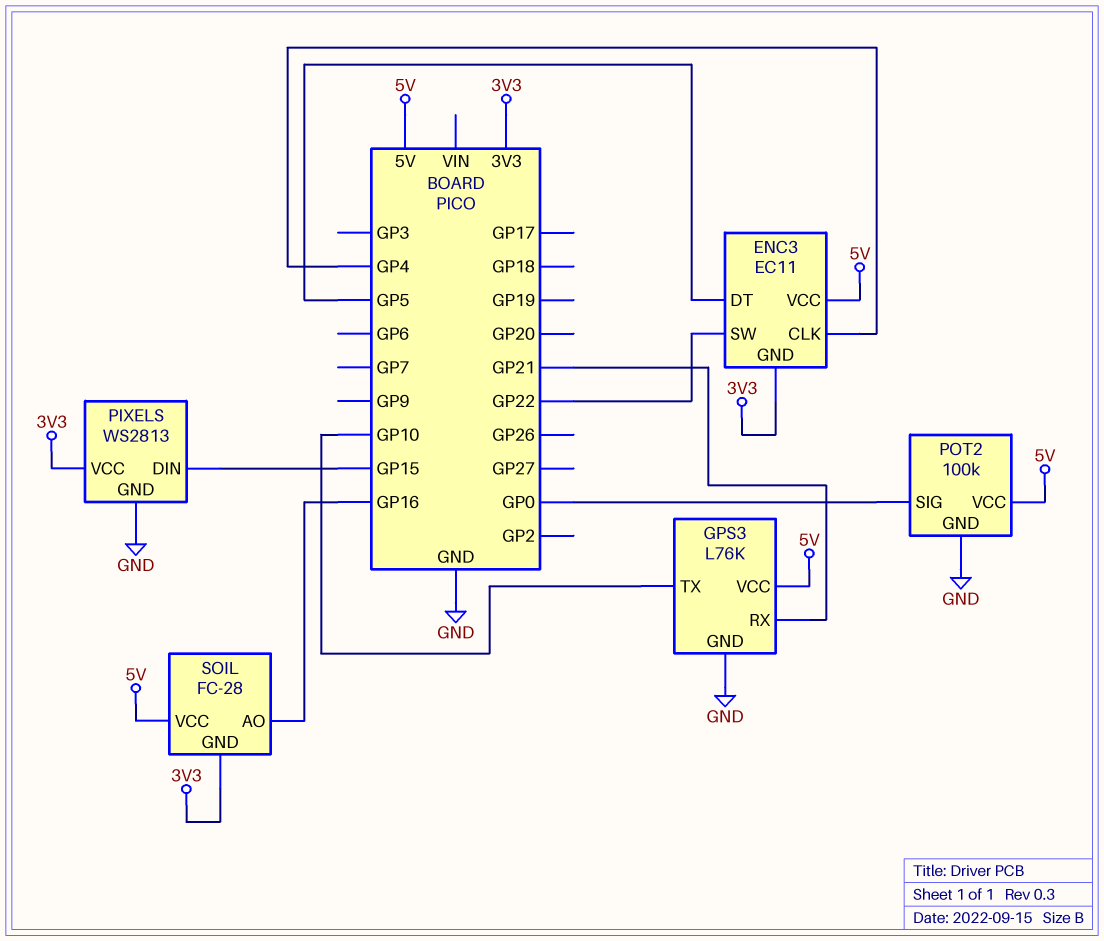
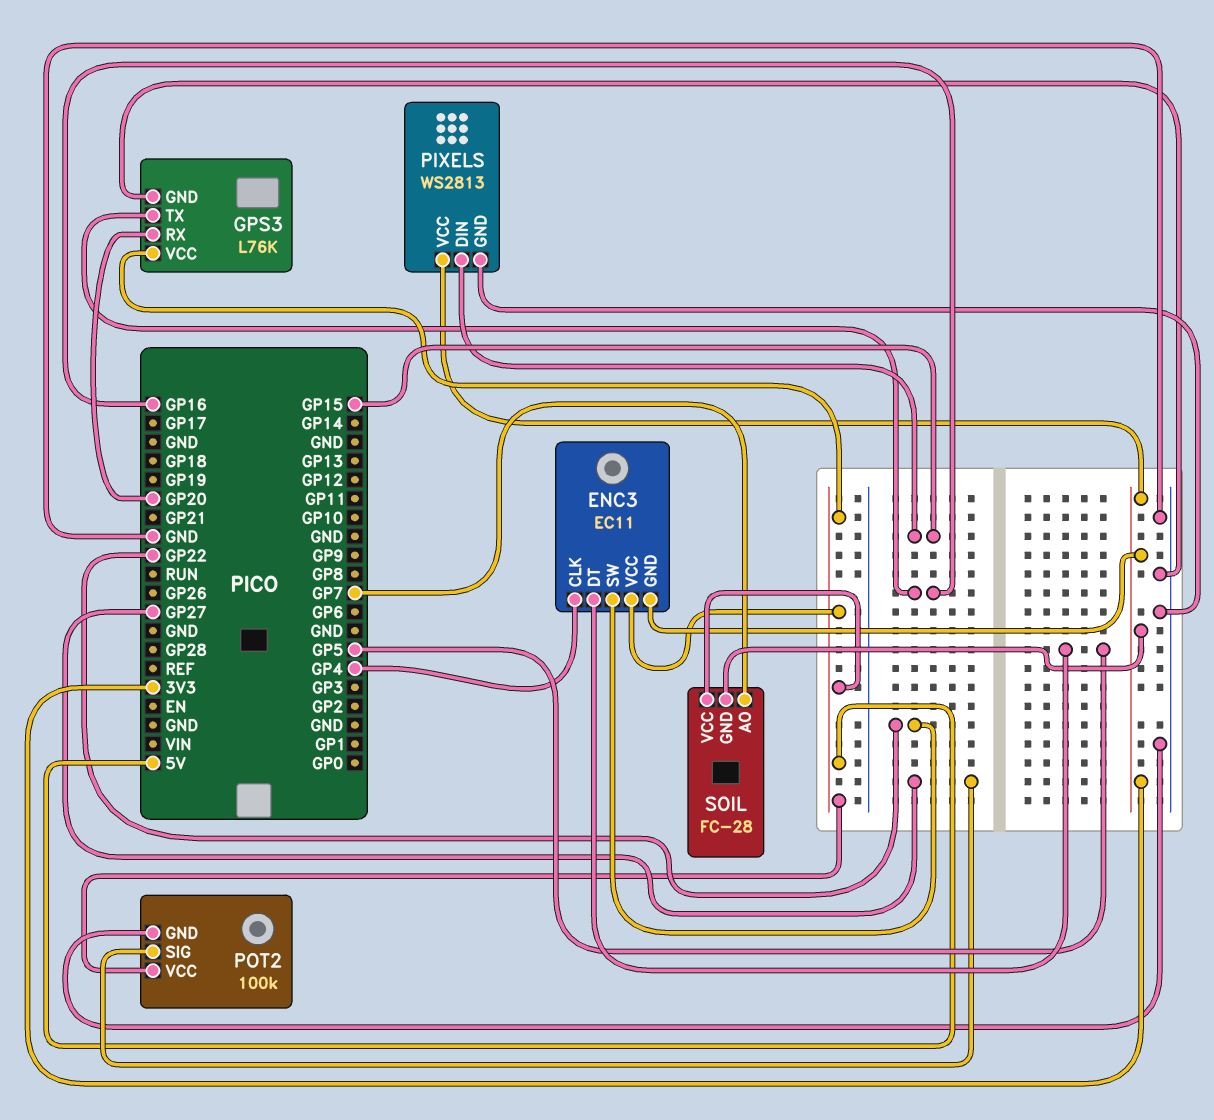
GPS3 pin RX: GP21 -> GP20
GPS3 pin TX: GP10 -> GP16
POT2 pin SIG: GP0 -> GP27
SOIL pin AO: GP16 -> GP7

